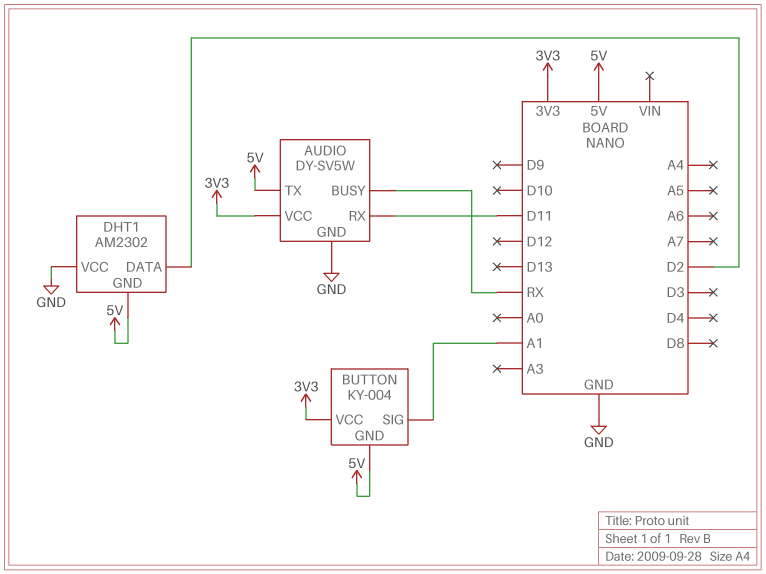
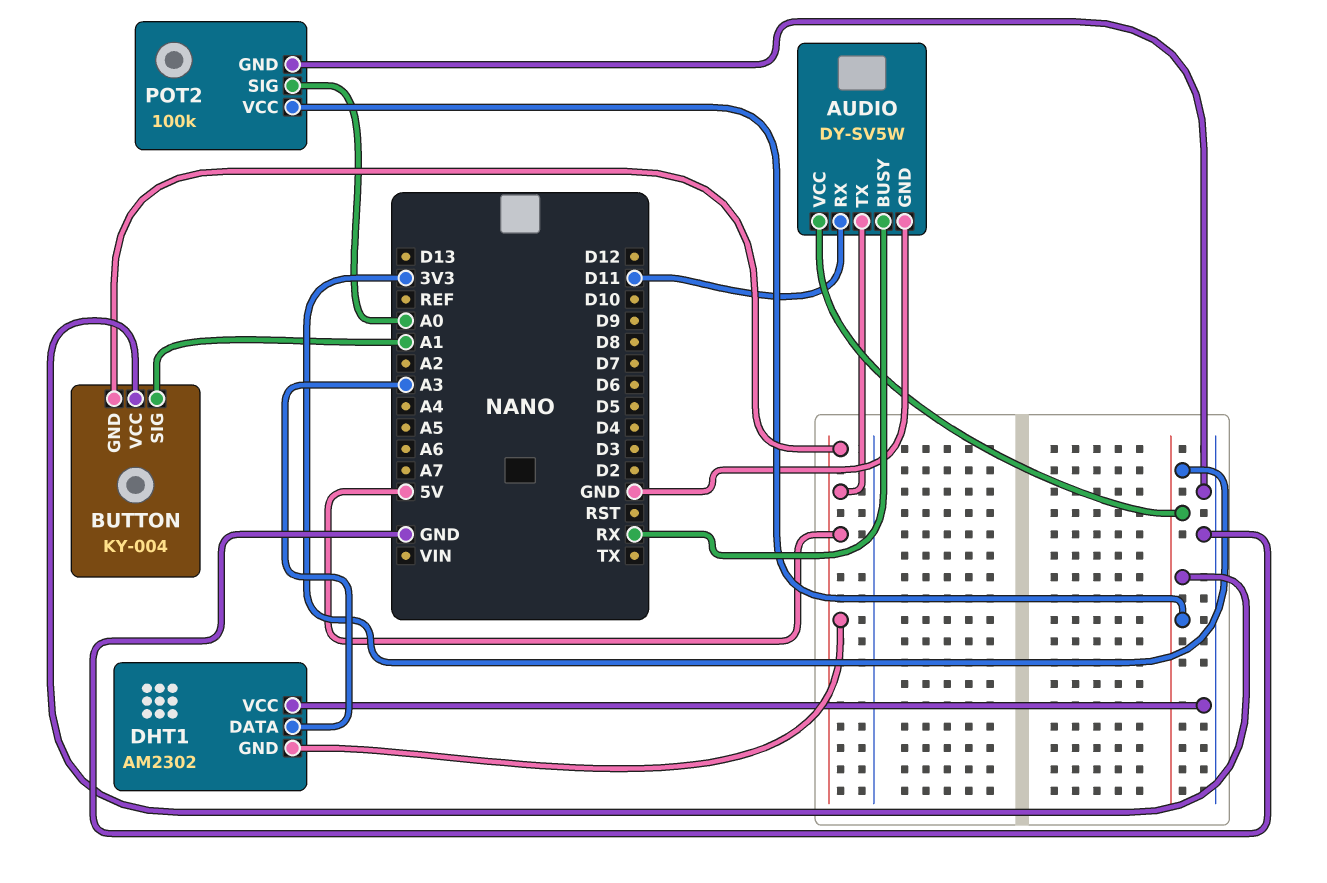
DHT1 pin DATA: D2 -> A3
POT2: none -> 100k
POT2 pin GND: none -> GND
POT2 pin SIG: none -> A0
POT2 pin VCC: none -> 3V3

